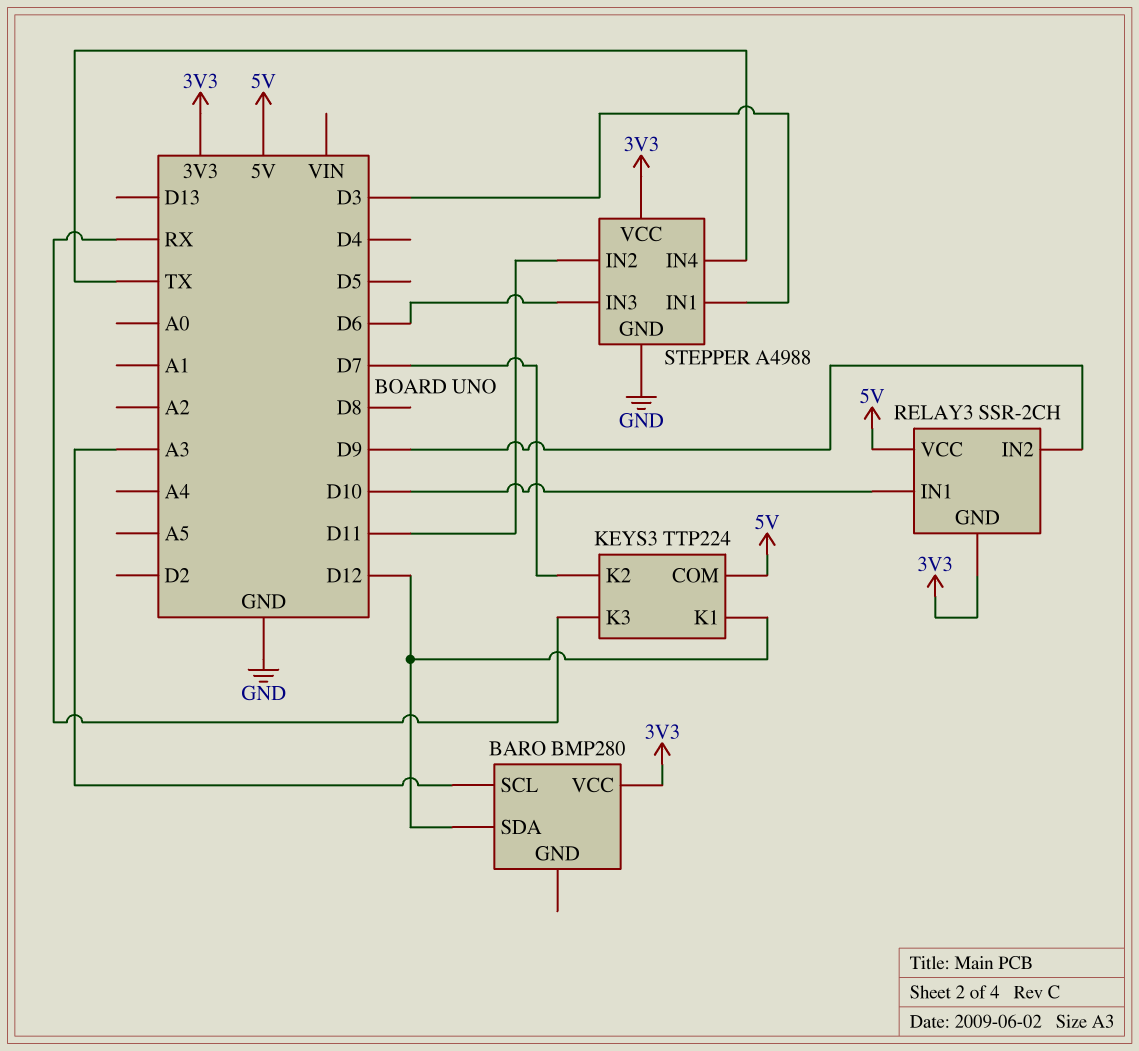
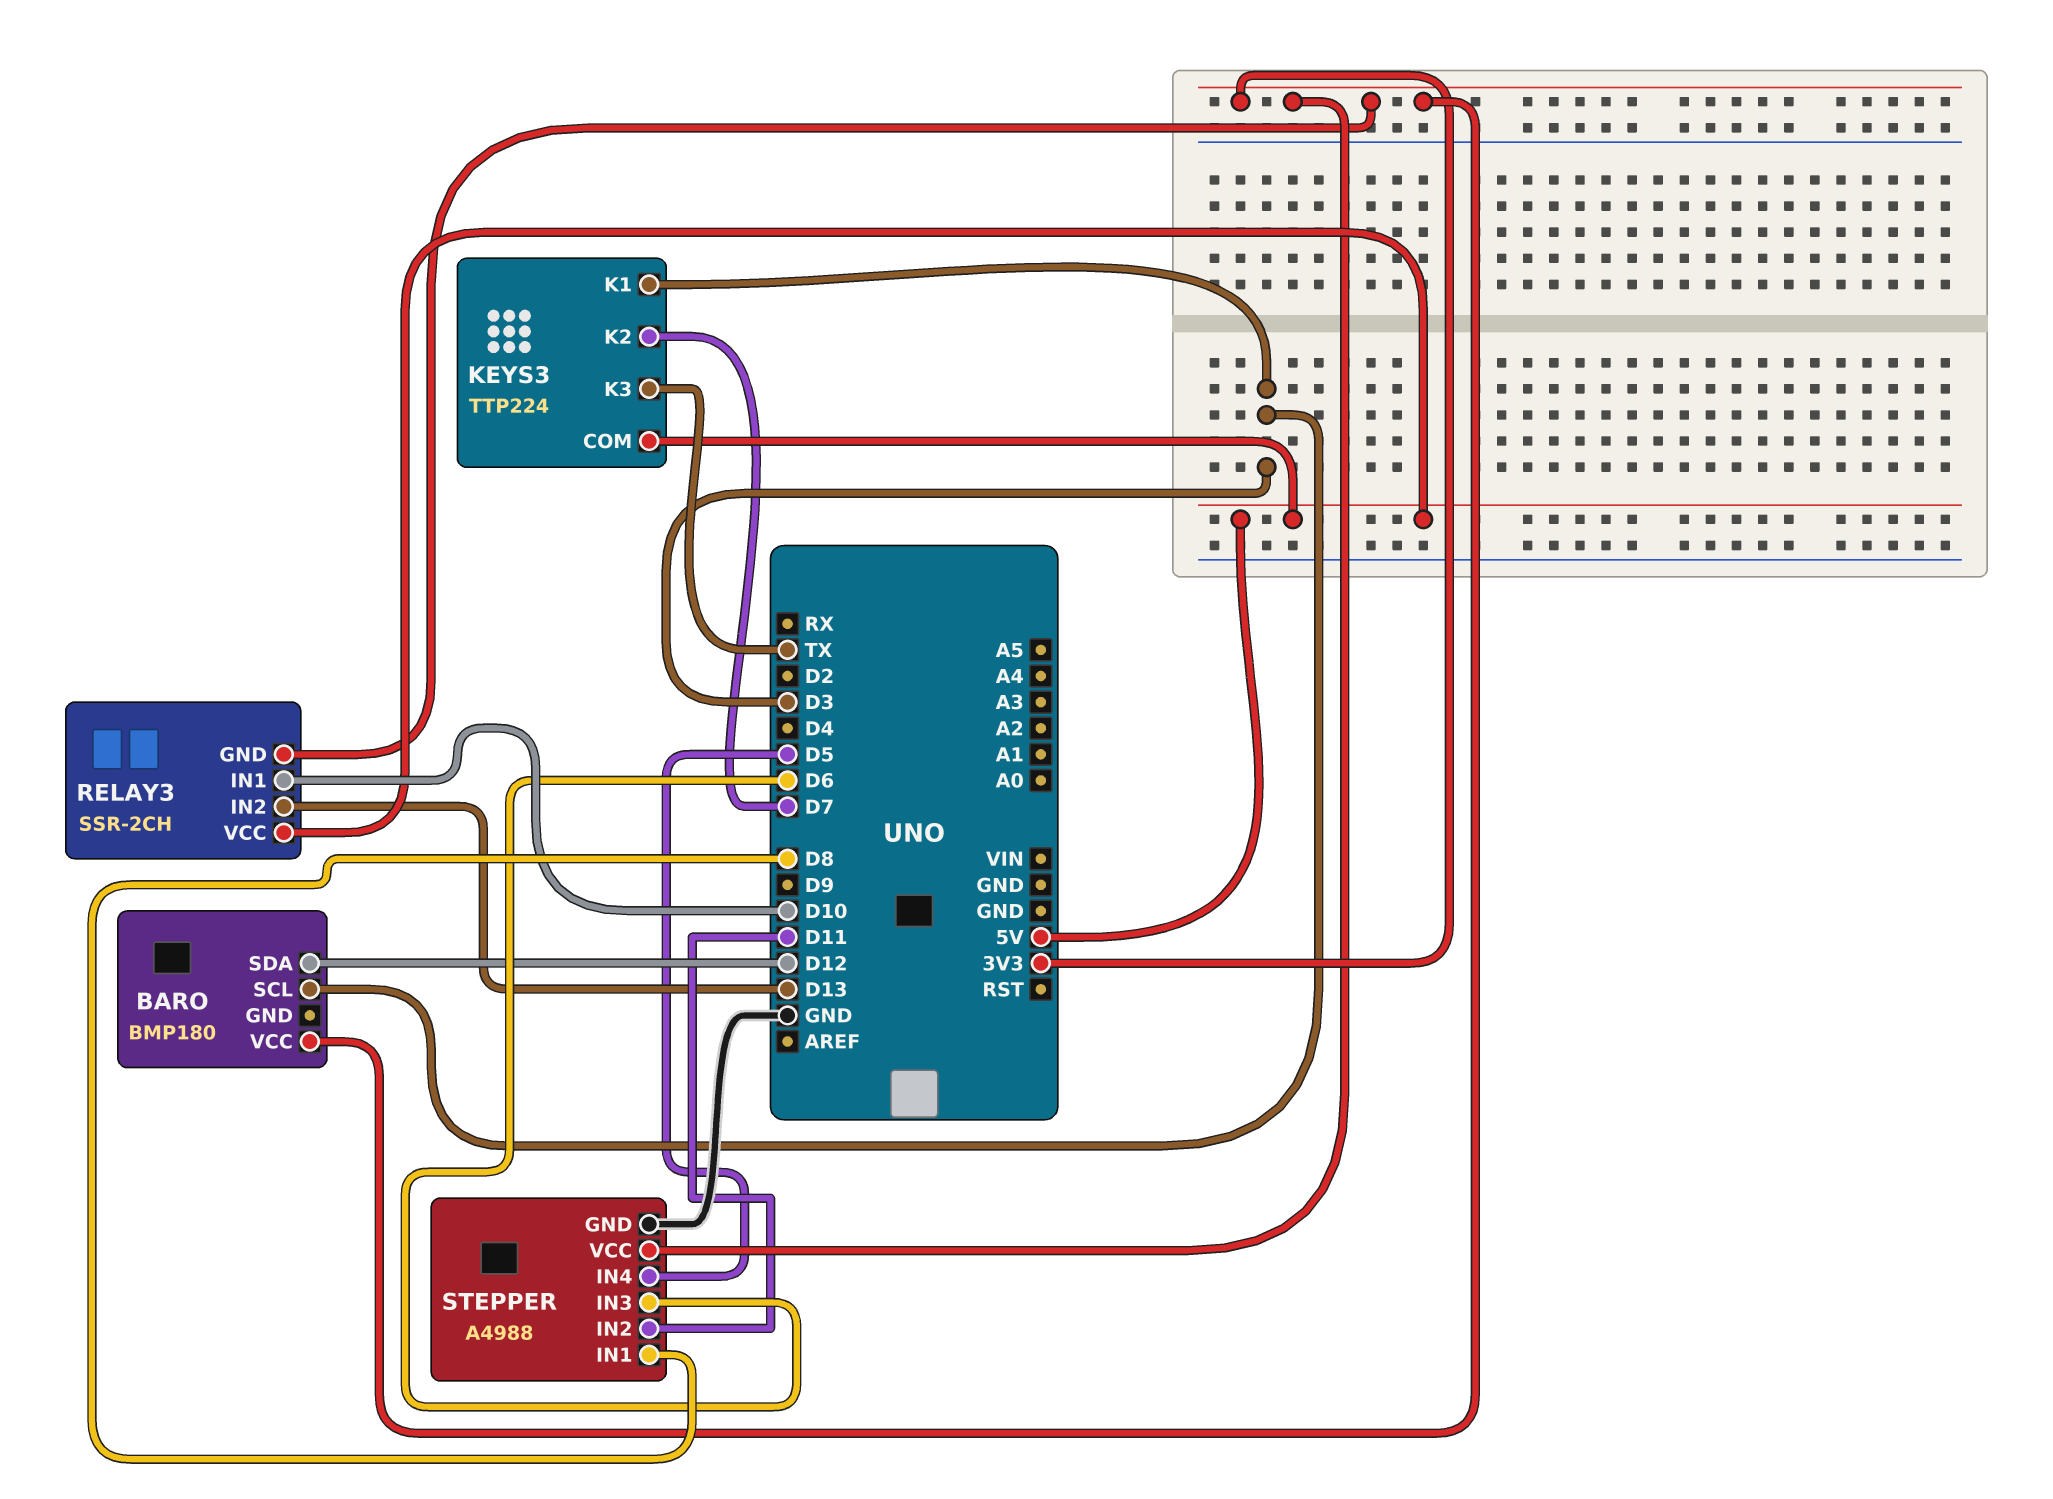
BARO: BMP280 -> BMP180
BARO pin SCL: A3 -> D3
KEYS3 pin K1: D12 -> D3
KEYS3 pin K3: RX -> TX
RELAY3 pin IN2: D9 -> D13
STEPPER pin IN1: D3 -> D8
STEPPER pin IN4: TX -> D5

